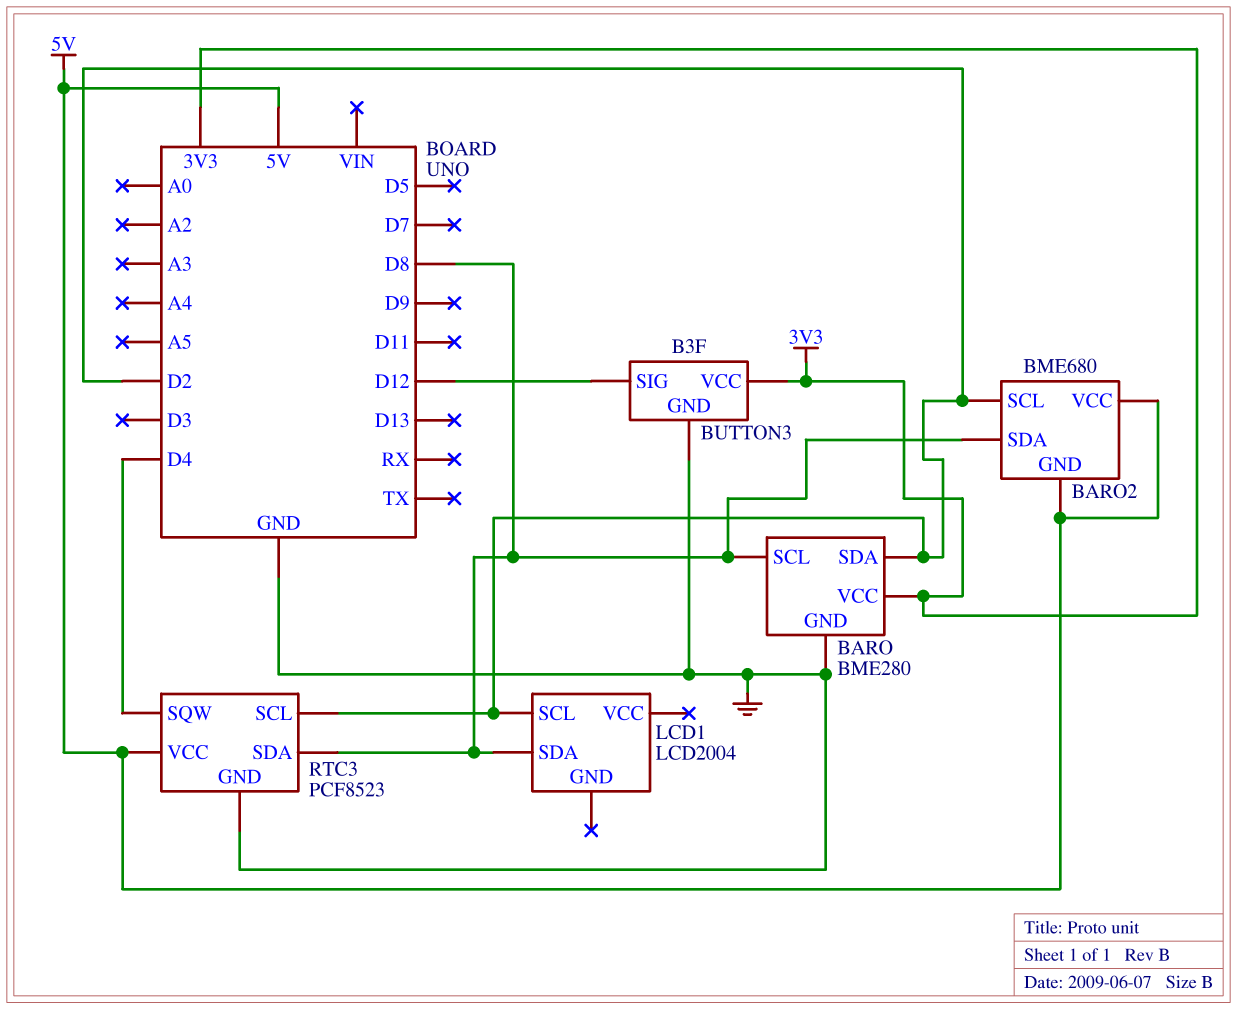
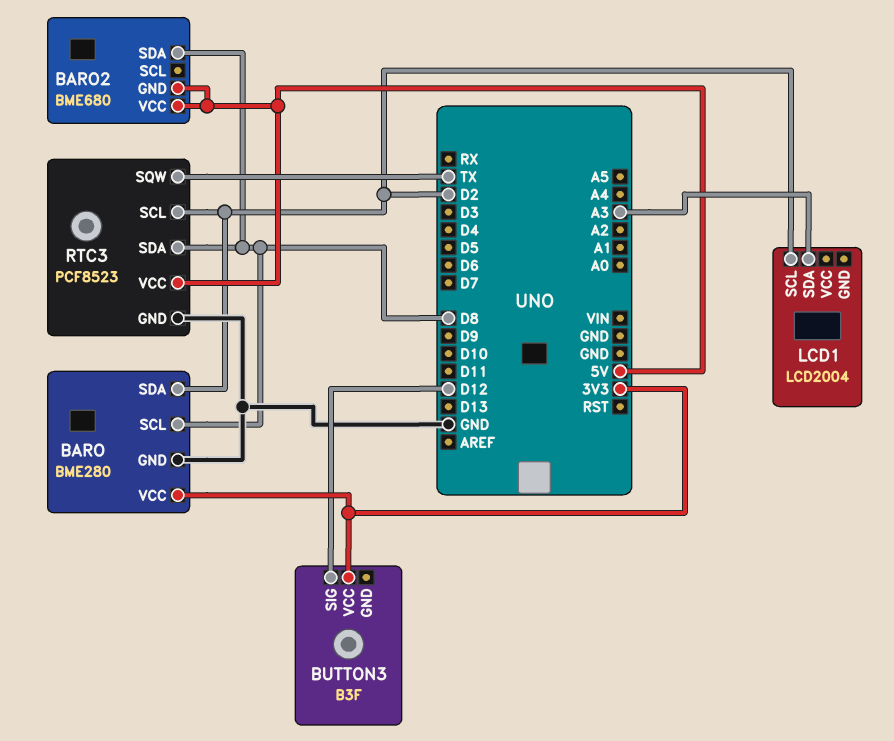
BARO2 pin SCL: D2 -> none
BUTTON3 pin GND: GND -> none
LCD1 pin SDA: D8 -> A3
RTC3 pin SQW: D4 -> TX

